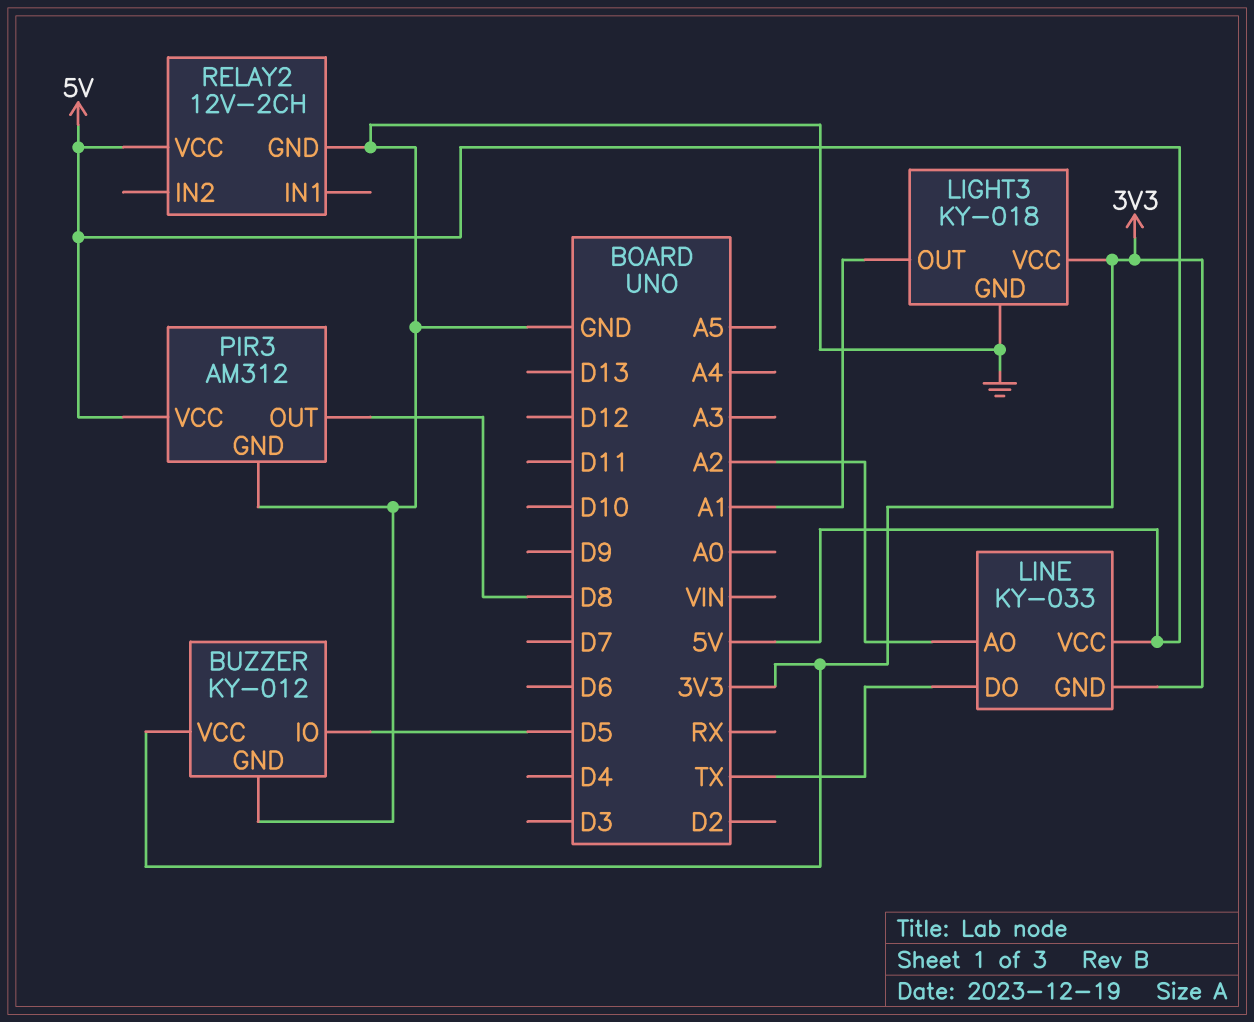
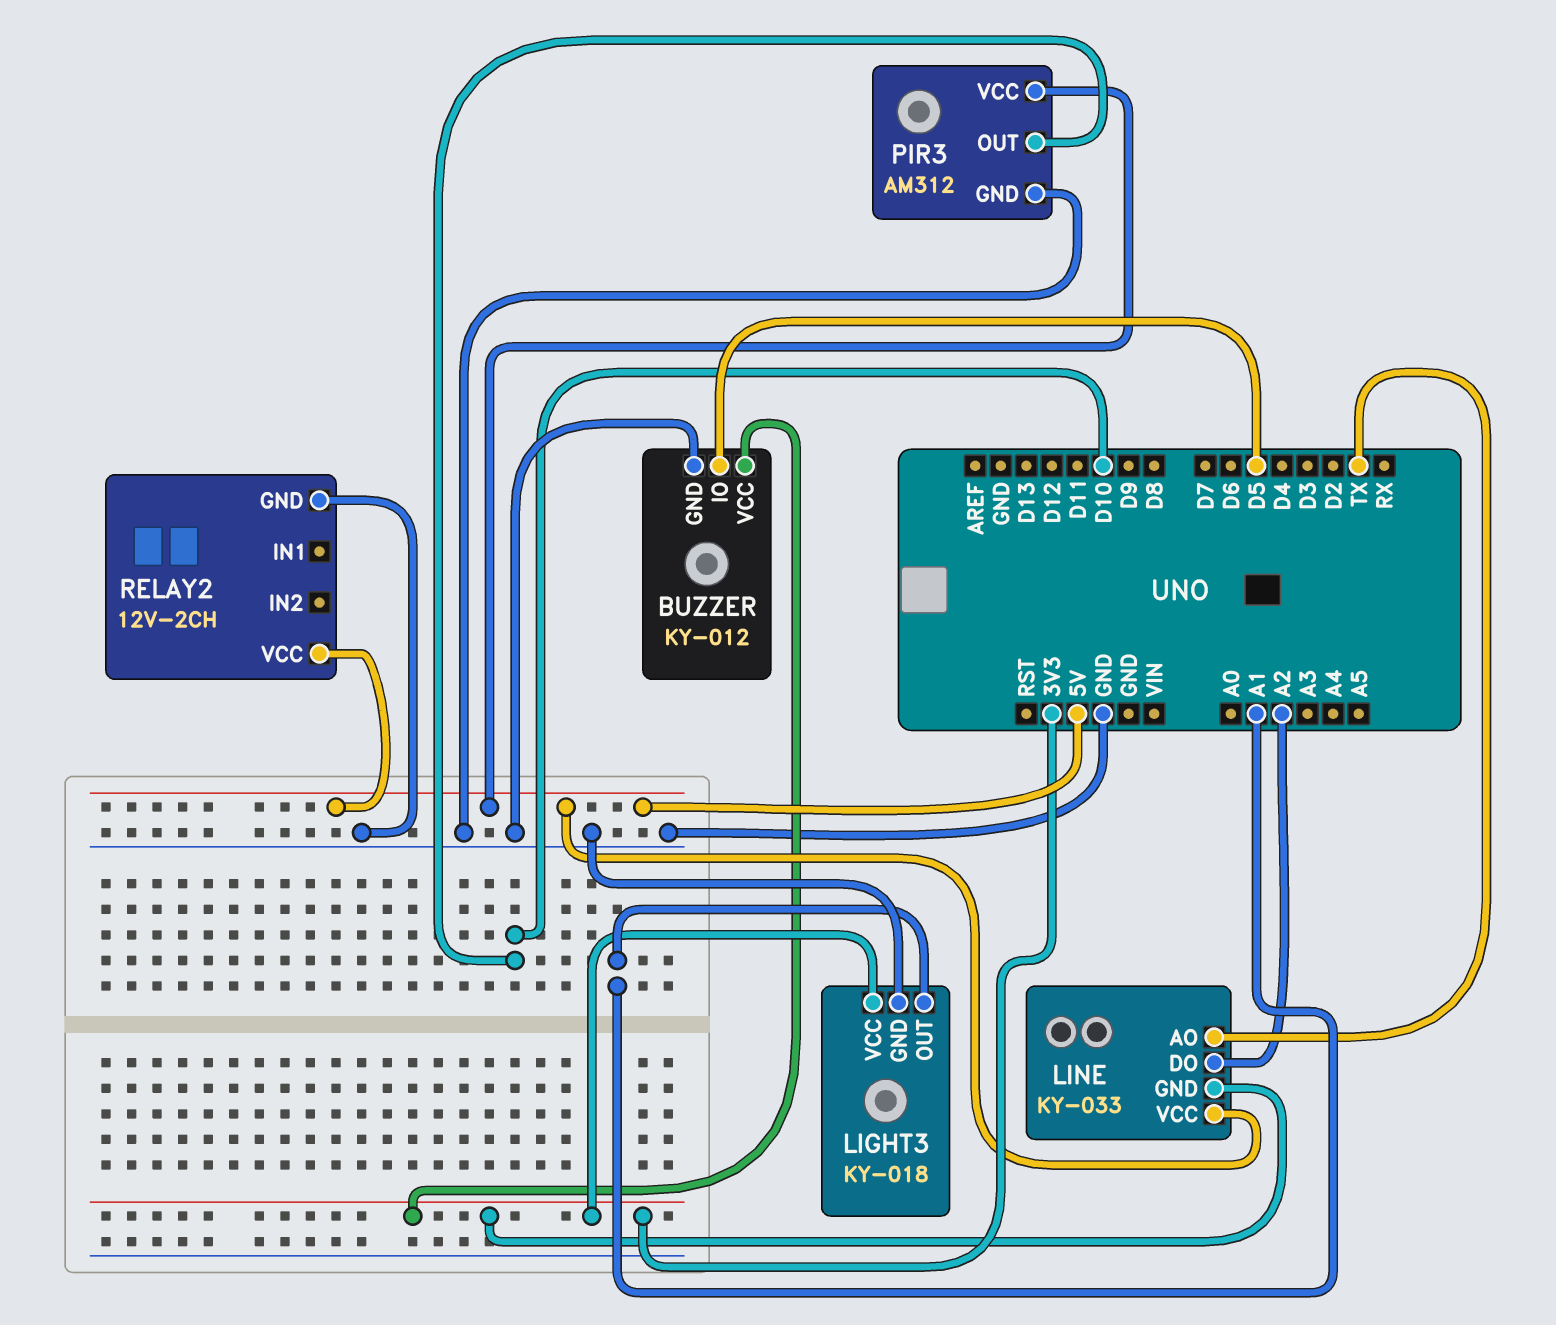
LINE pin AO: A2 -> TX
LINE pin DO: TX -> A2
PIR3 pin OUT: D8 -> D10

